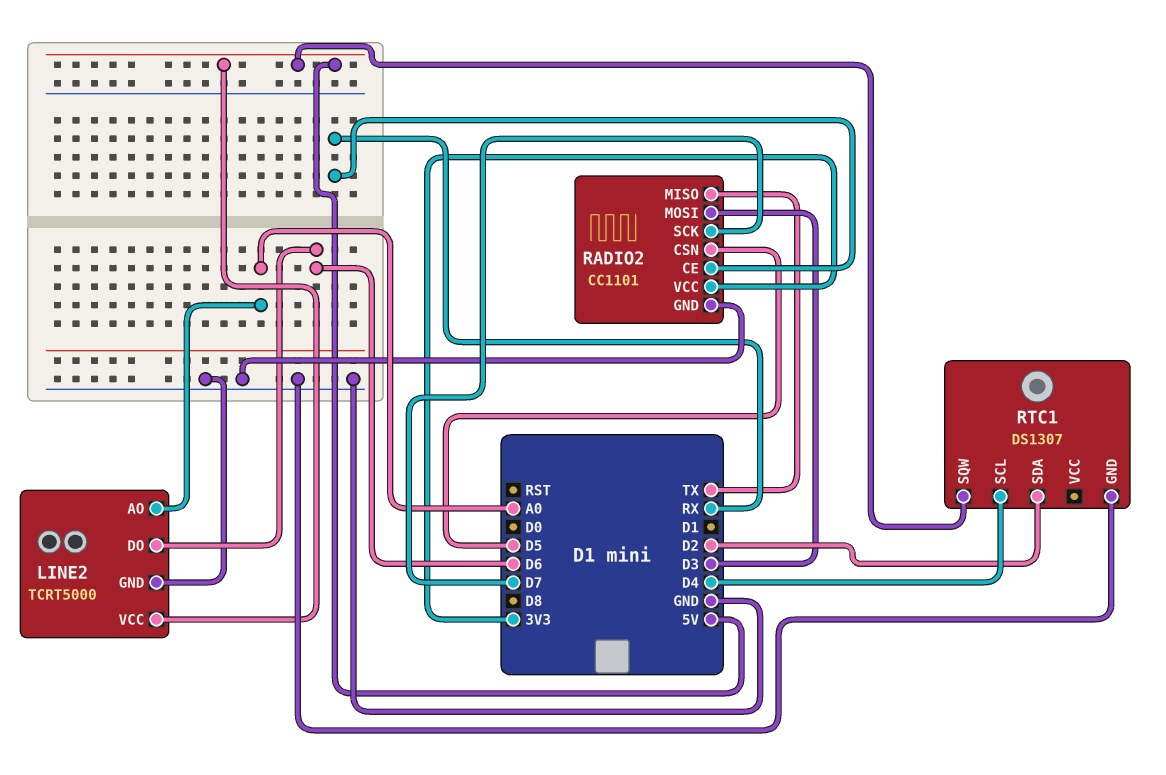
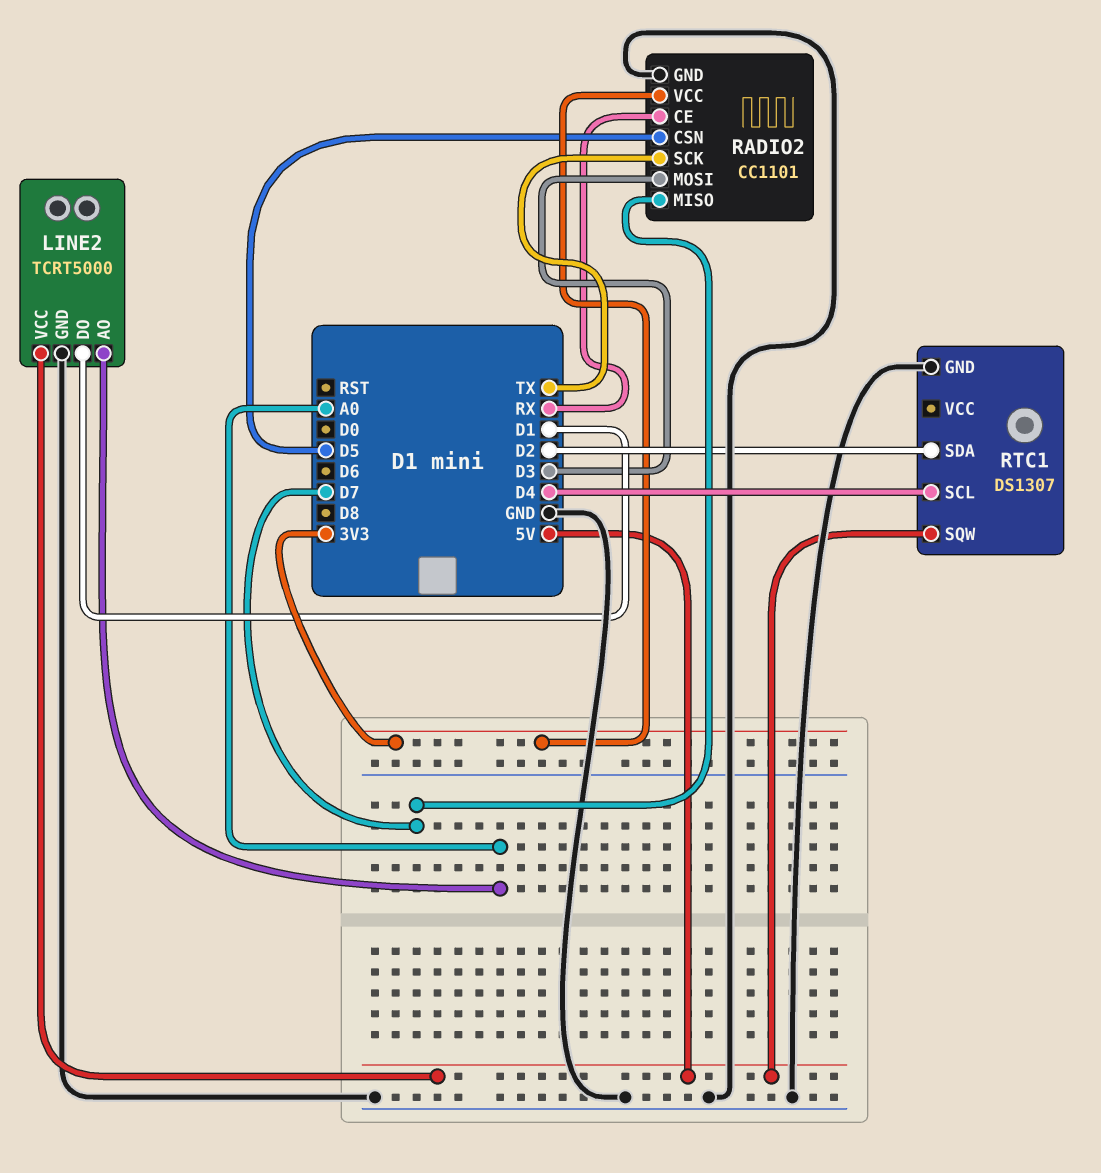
LINE2 pin DO: D6 -> D1
RADIO2 pin MISO: TX -> D7
RADIO2 pin SCK: D7 -> TX

